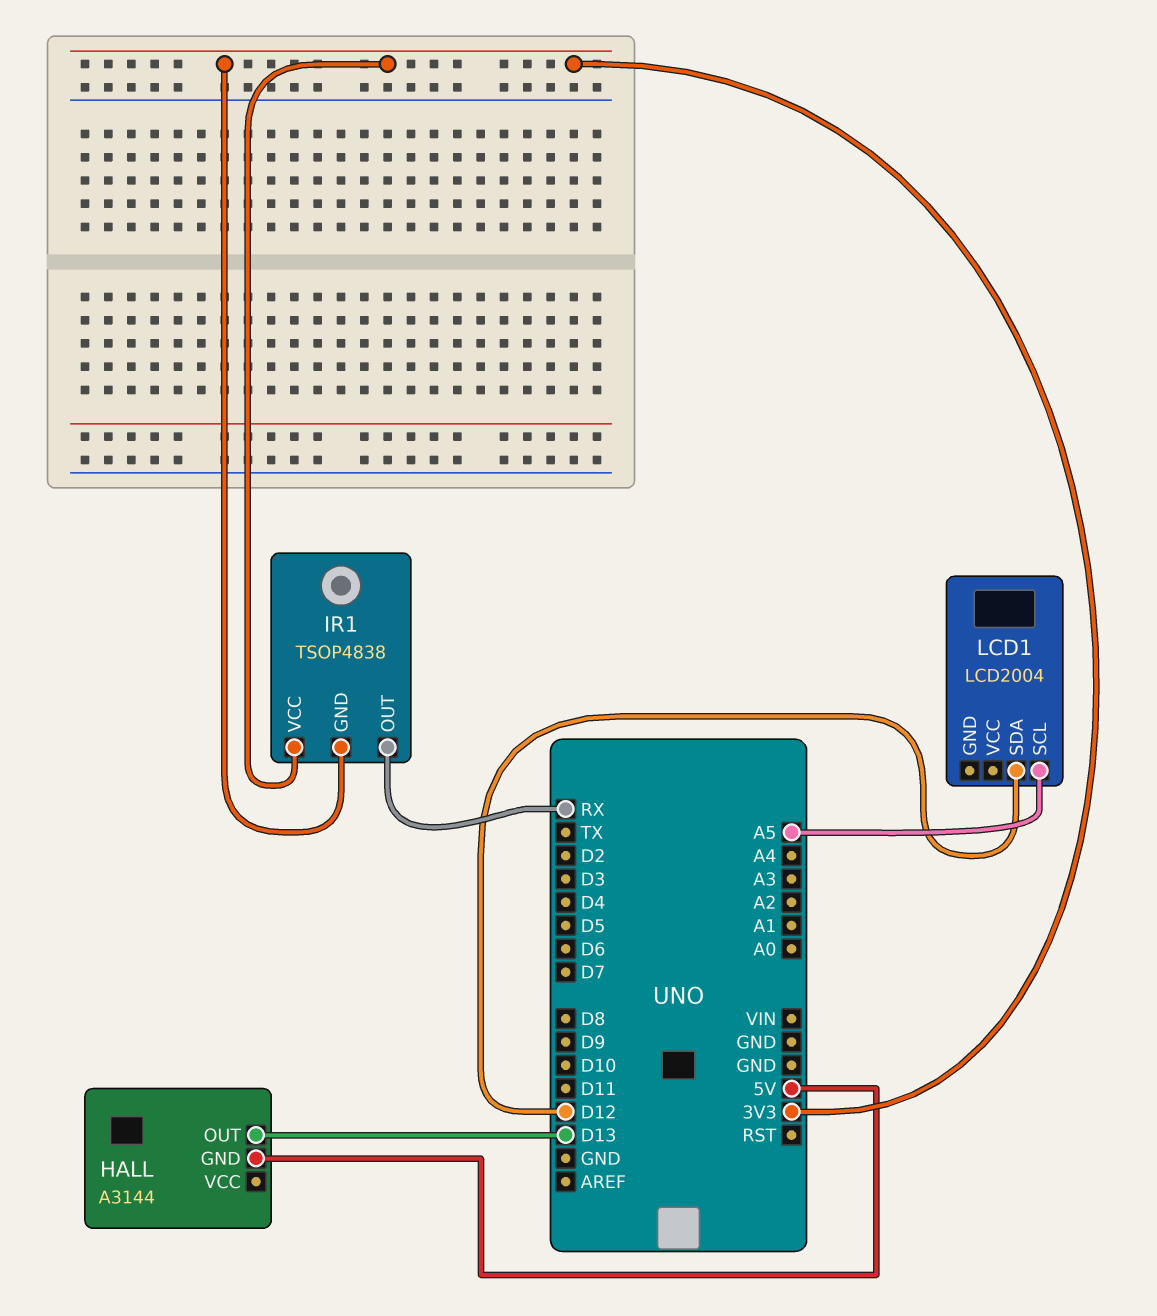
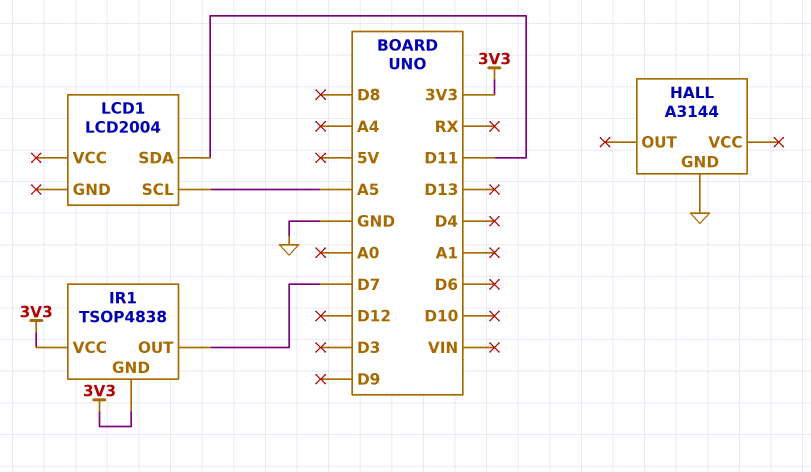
HALL pin GND: 5V -> GND
HALL pin OUT: D13 -> none
IR1 pin OUT: RX -> D7
LCD1 pin SDA: D12 -> D11

